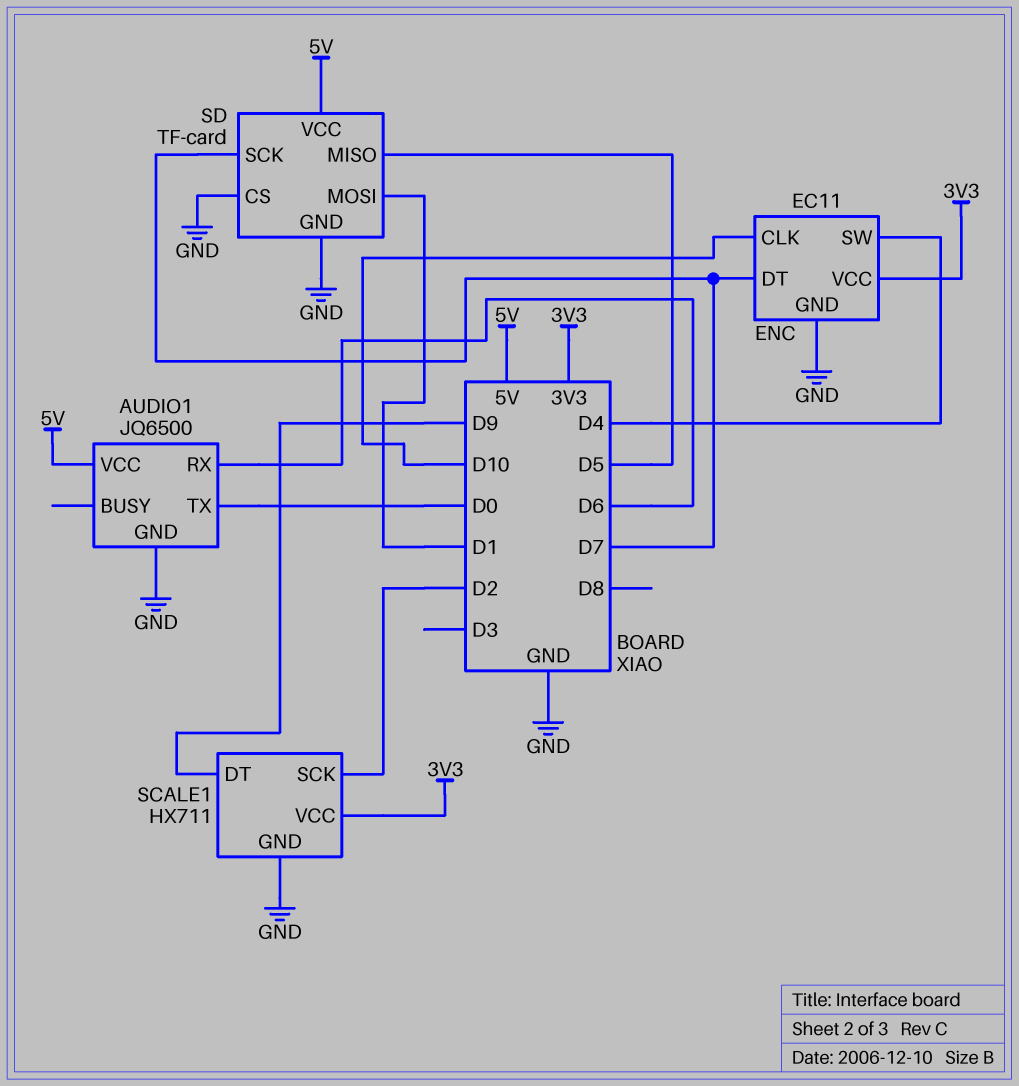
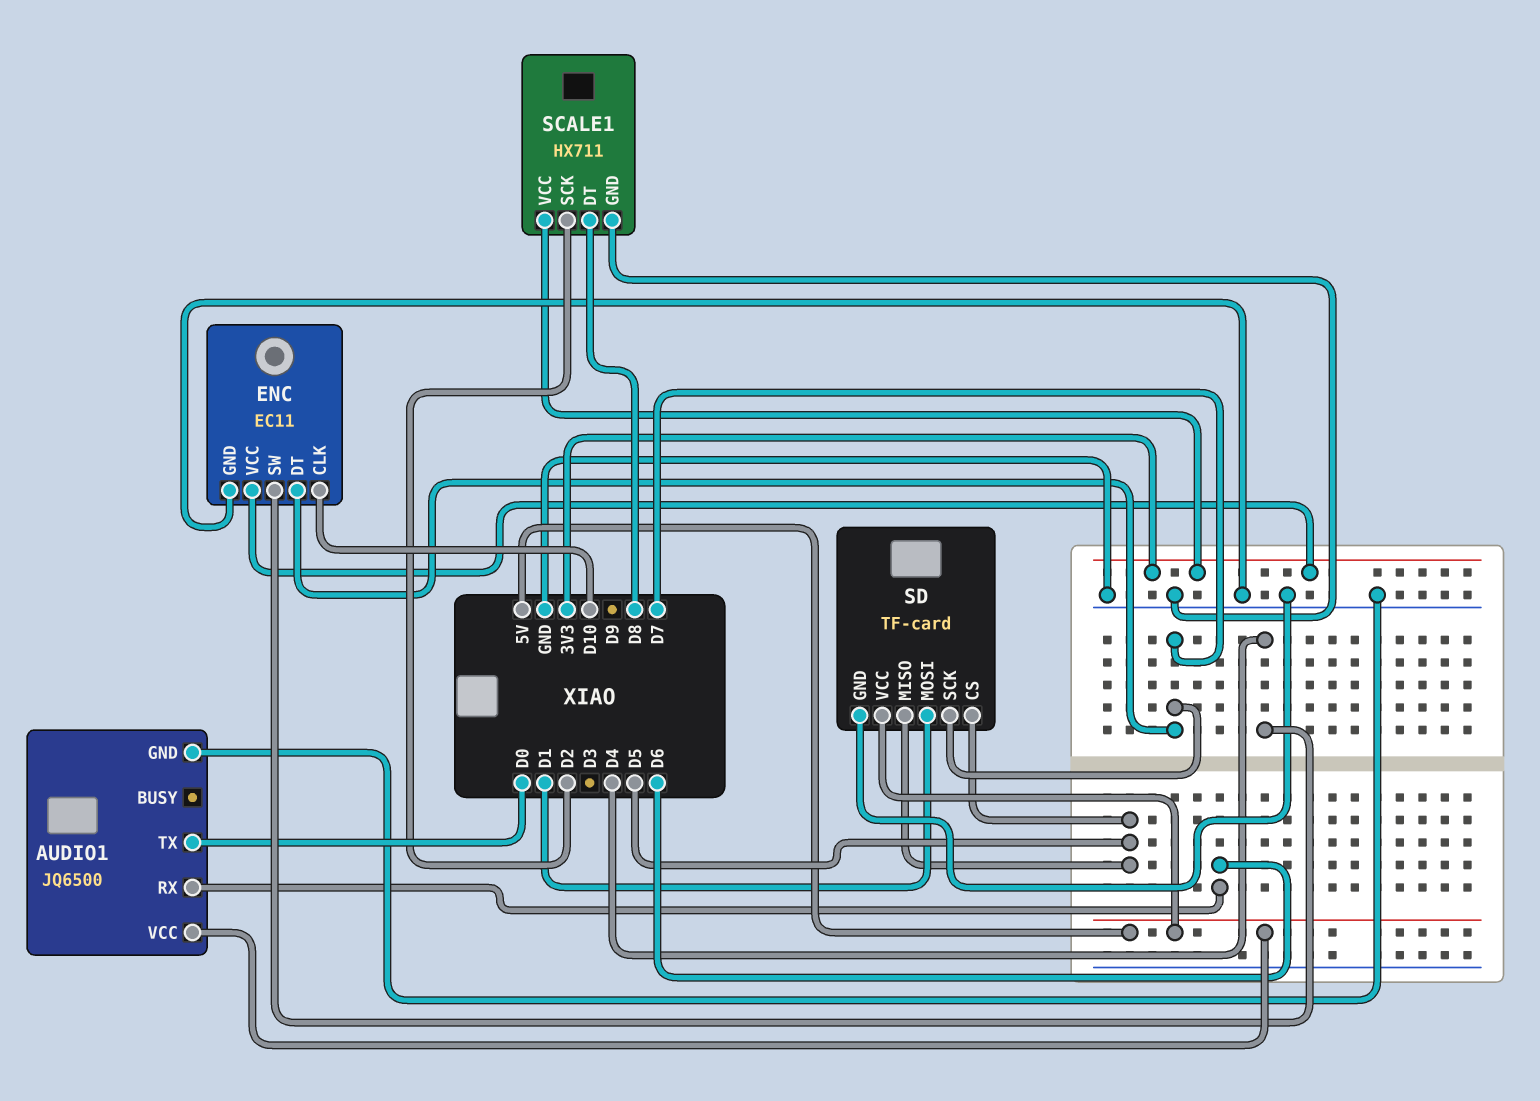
SCALE1 pin DT: D9 -> D8
SD pin CS: GND -> D5

